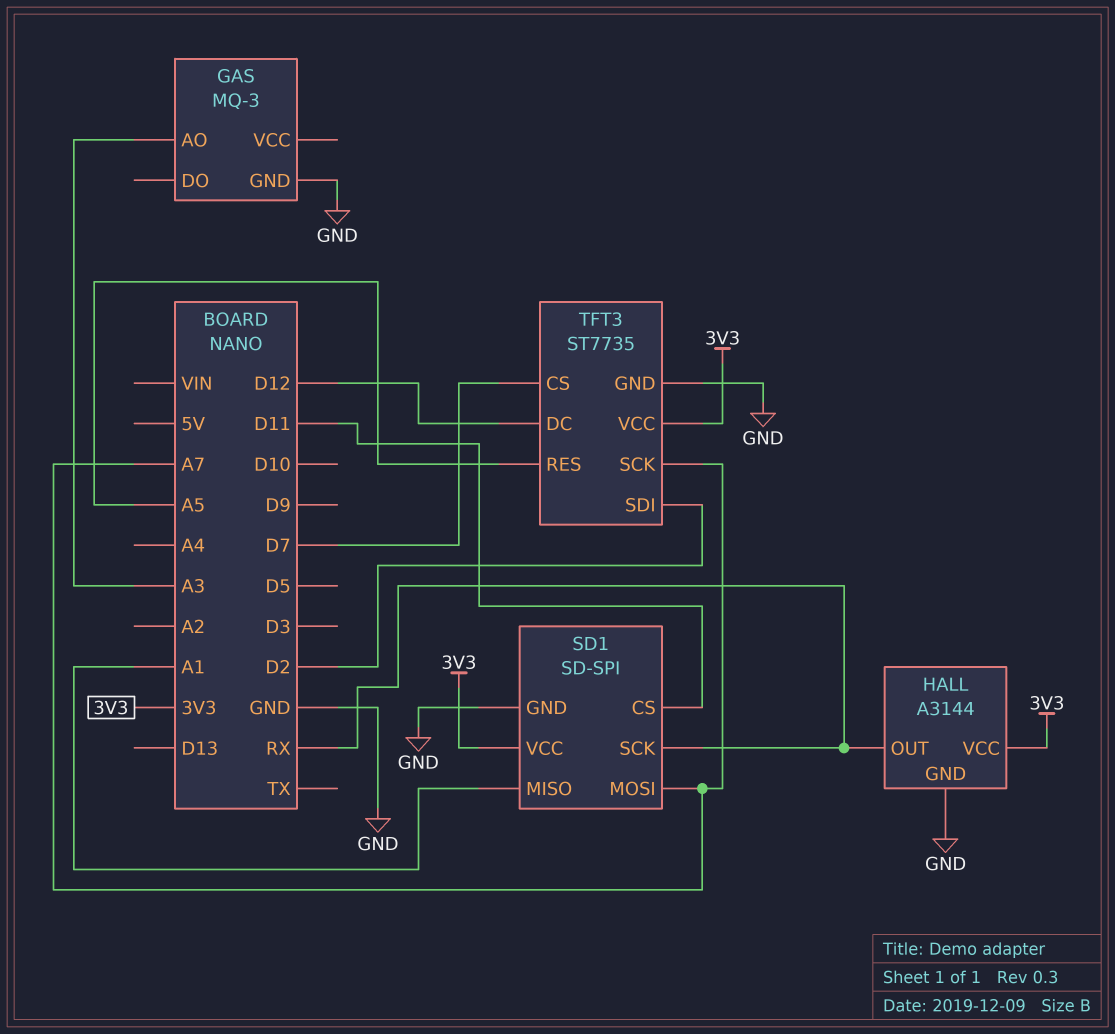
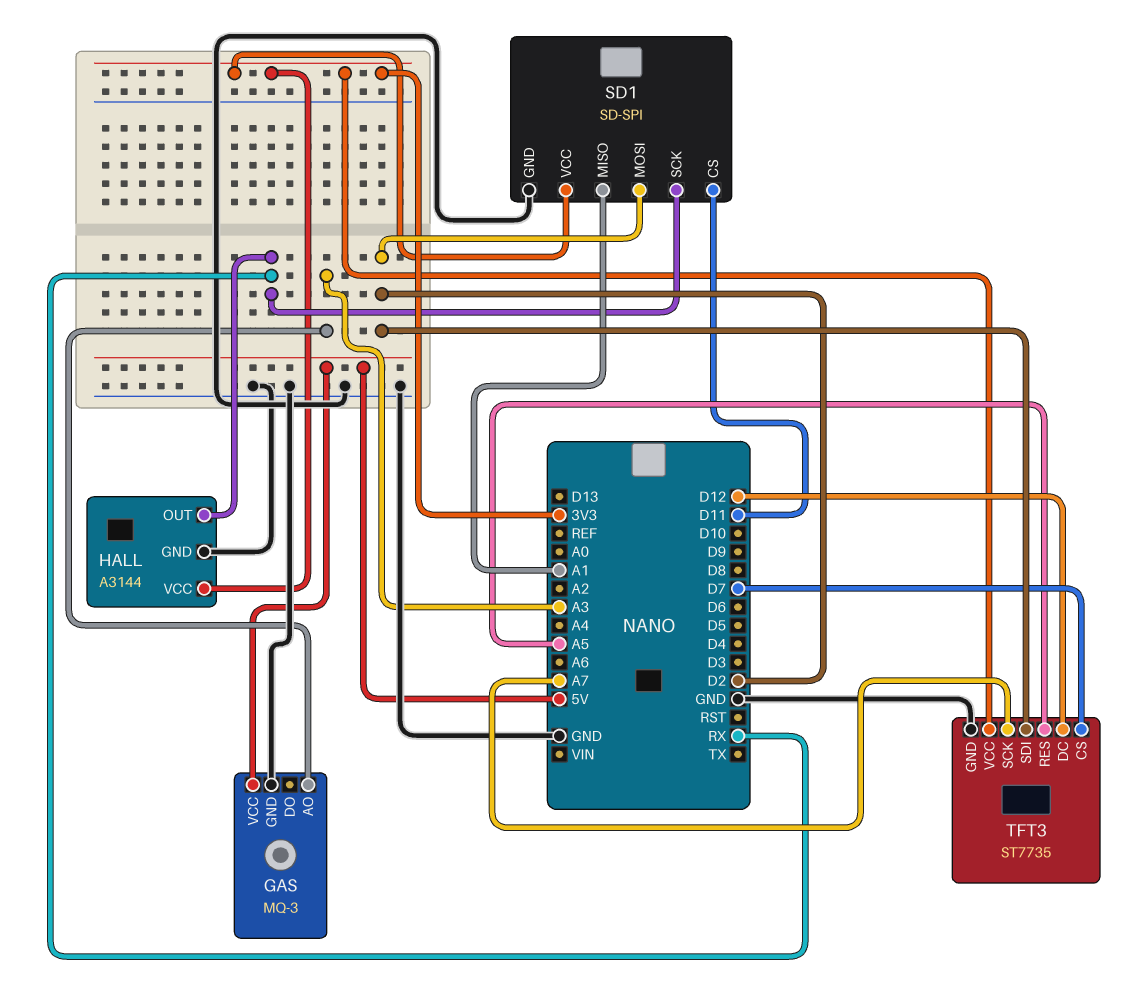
GAS pin VCC: none -> 5V
SD1 pin MOSI: A7 -> D2

